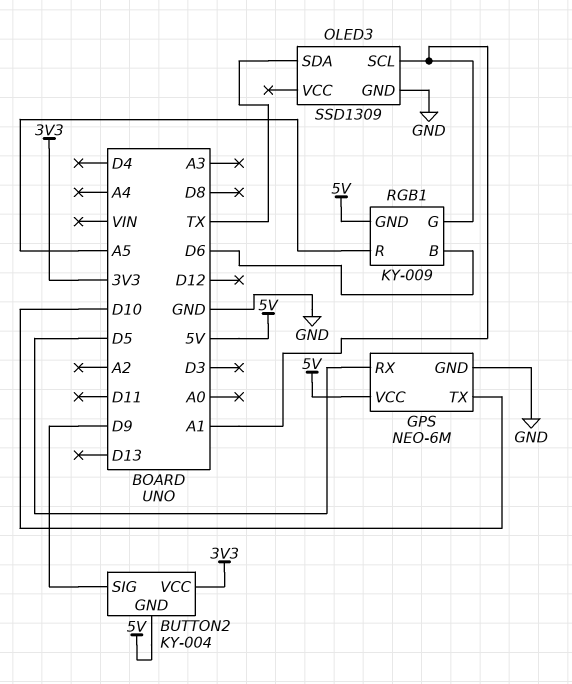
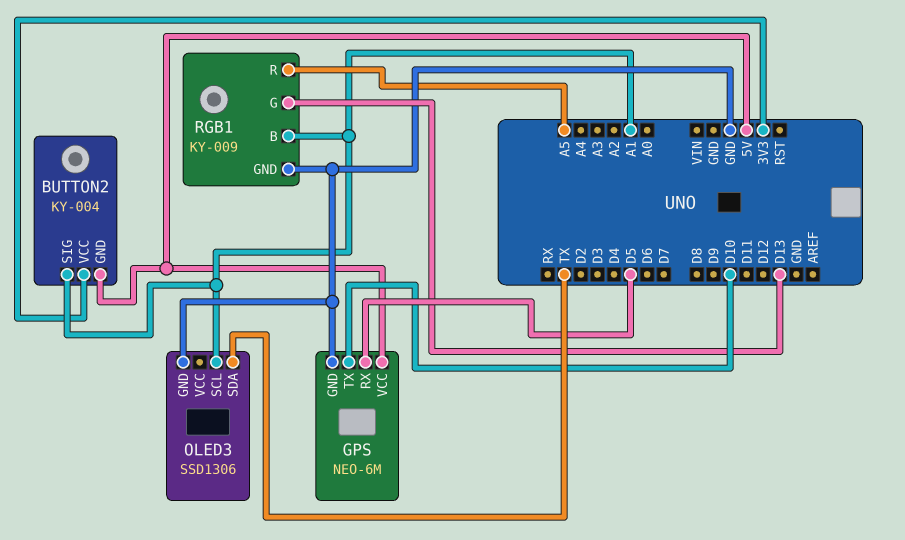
BUTTON2 pin SIG: D9 -> A1
OLED3: SSD1309 -> SSD1306
RGB1 pin B: D6 -> A1
RGB1 pin G: A1 -> D13
RGB1 pin GND: 5V -> GND

